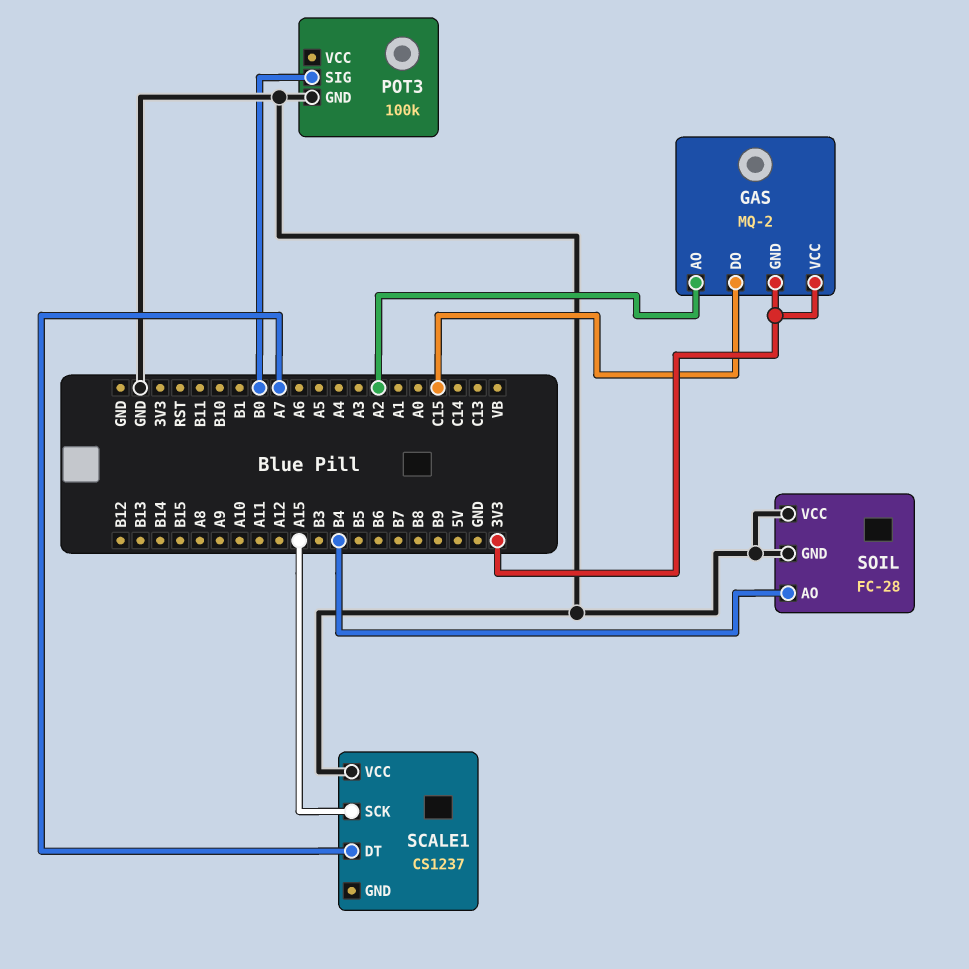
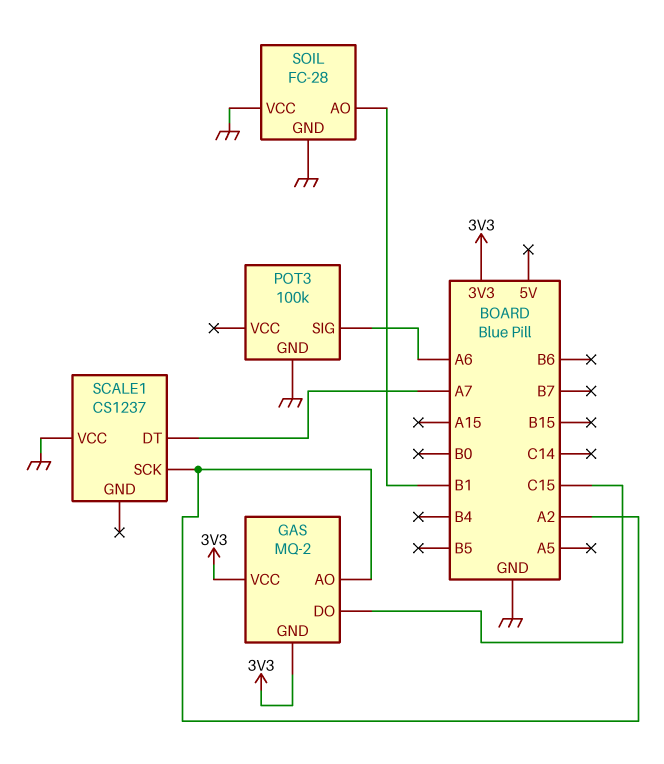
POT3 pin SIG: B0 -> A6
SCALE1 pin SCK: A15 -> A2
SOIL pin AO: B4 -> B1

